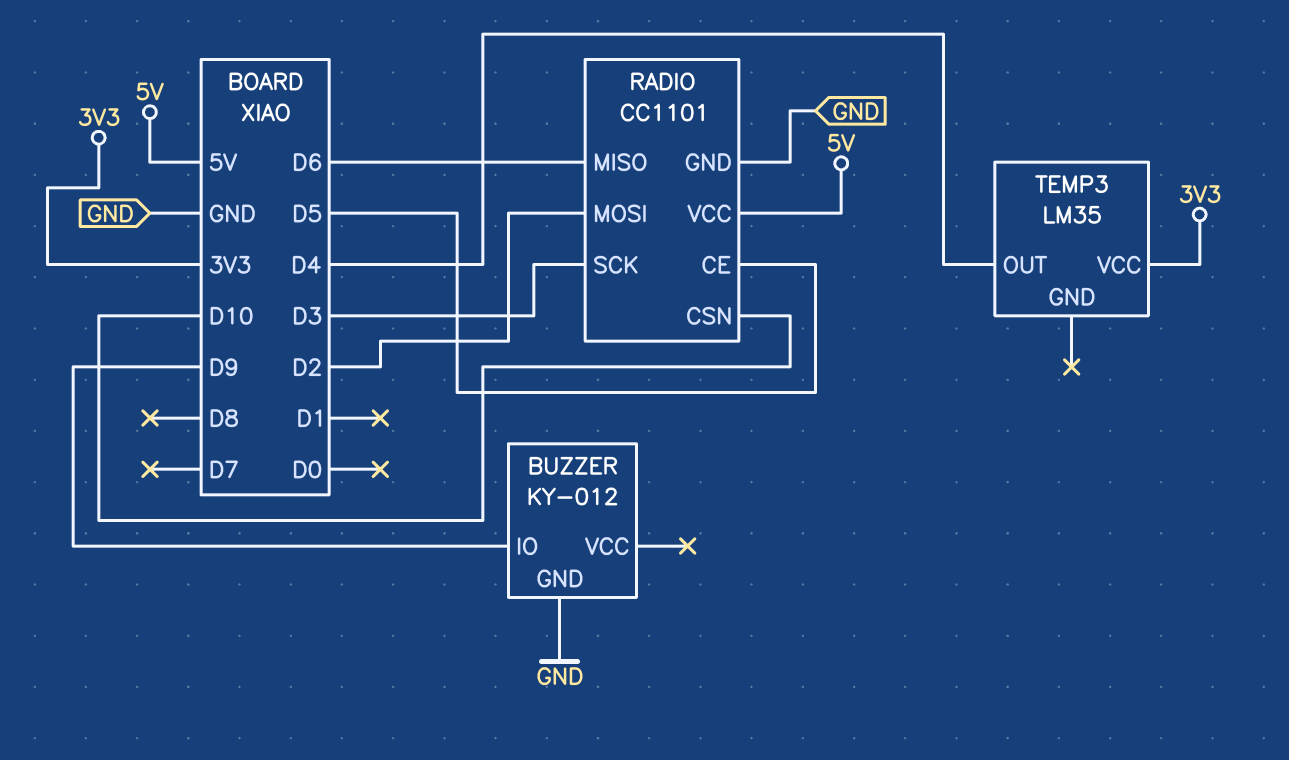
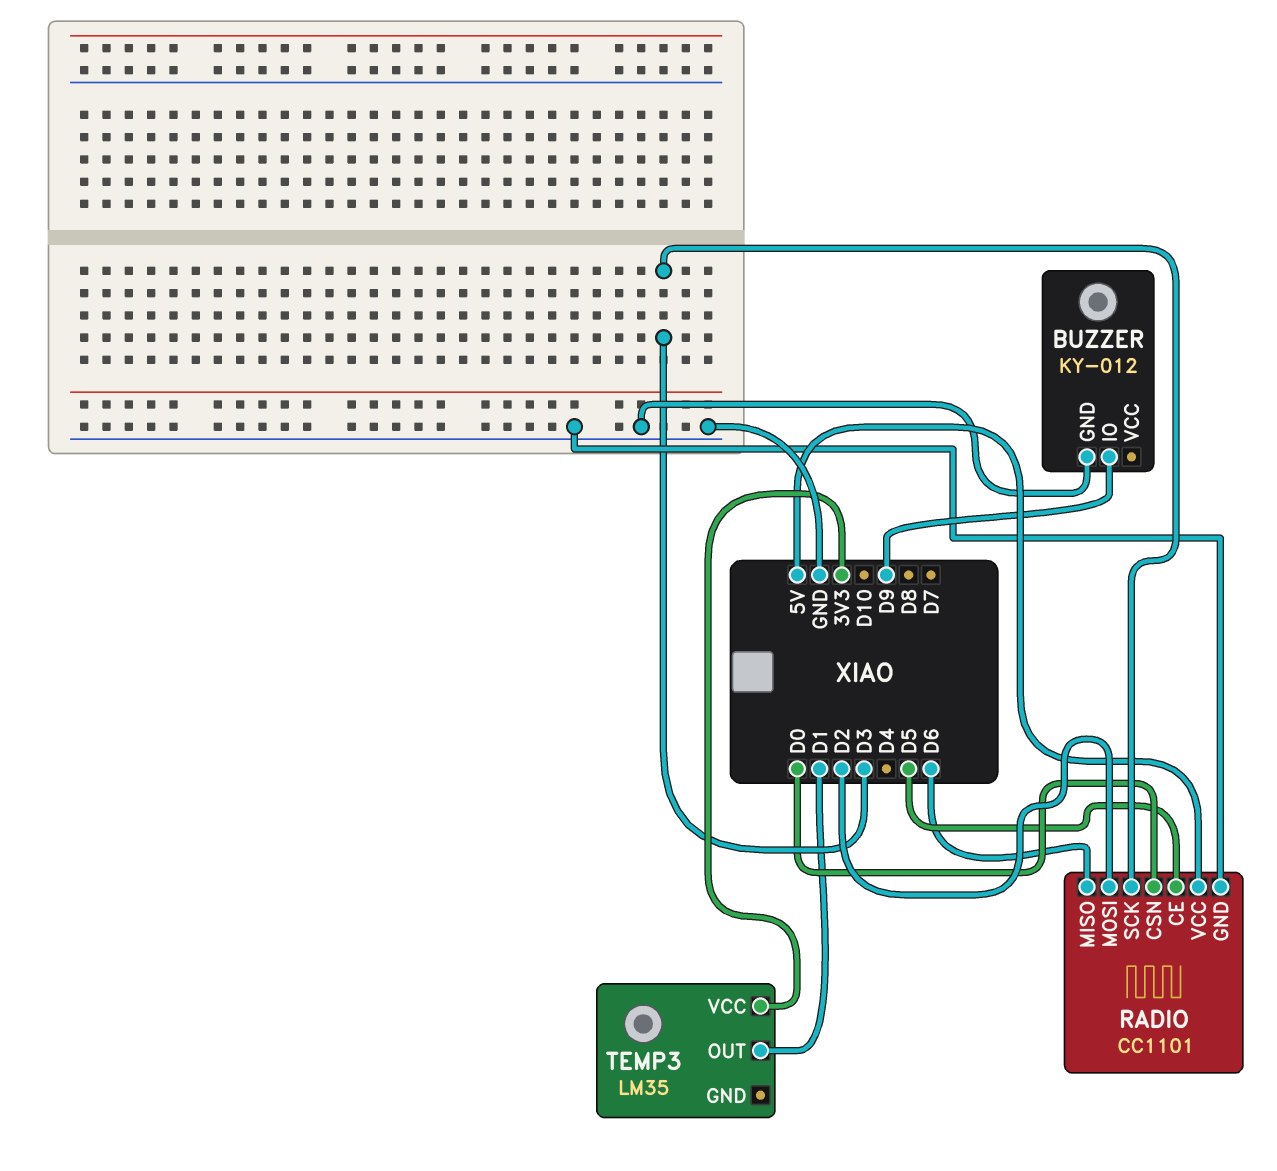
RADIO pin CSN: D10 -> D0
TEMP3 pin OUT: D4 -> D1

